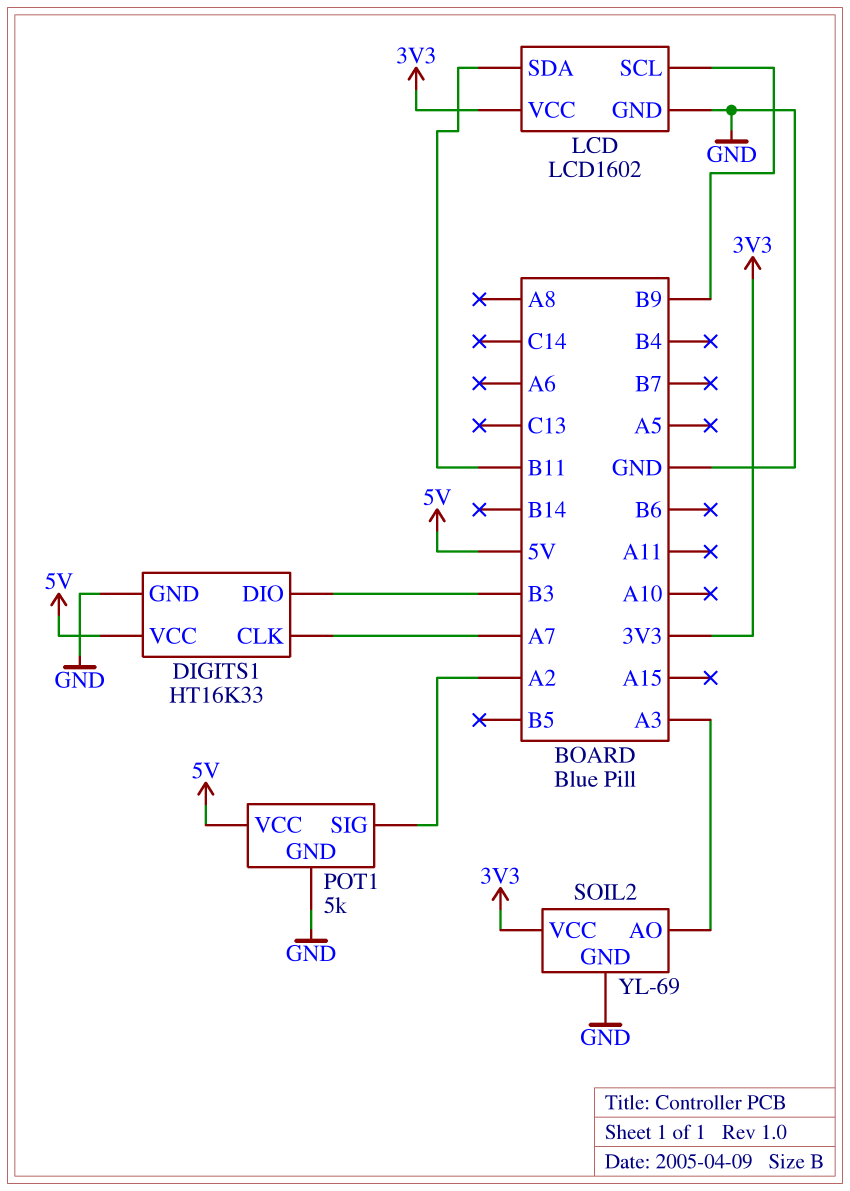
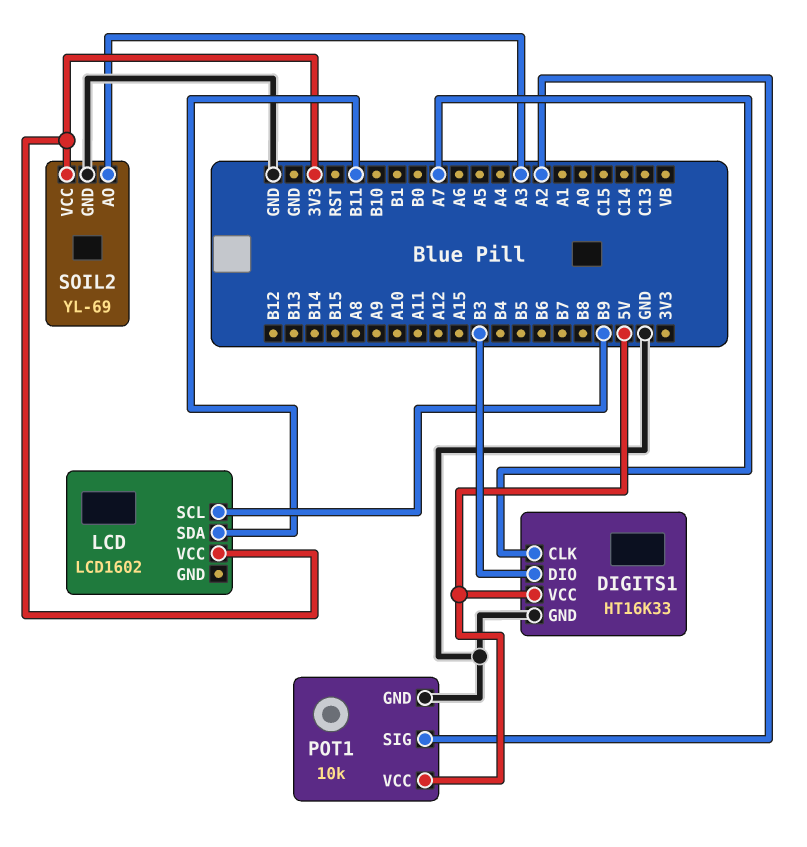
LCD pin GND: GND -> none
POT1: 5k -> 10k

